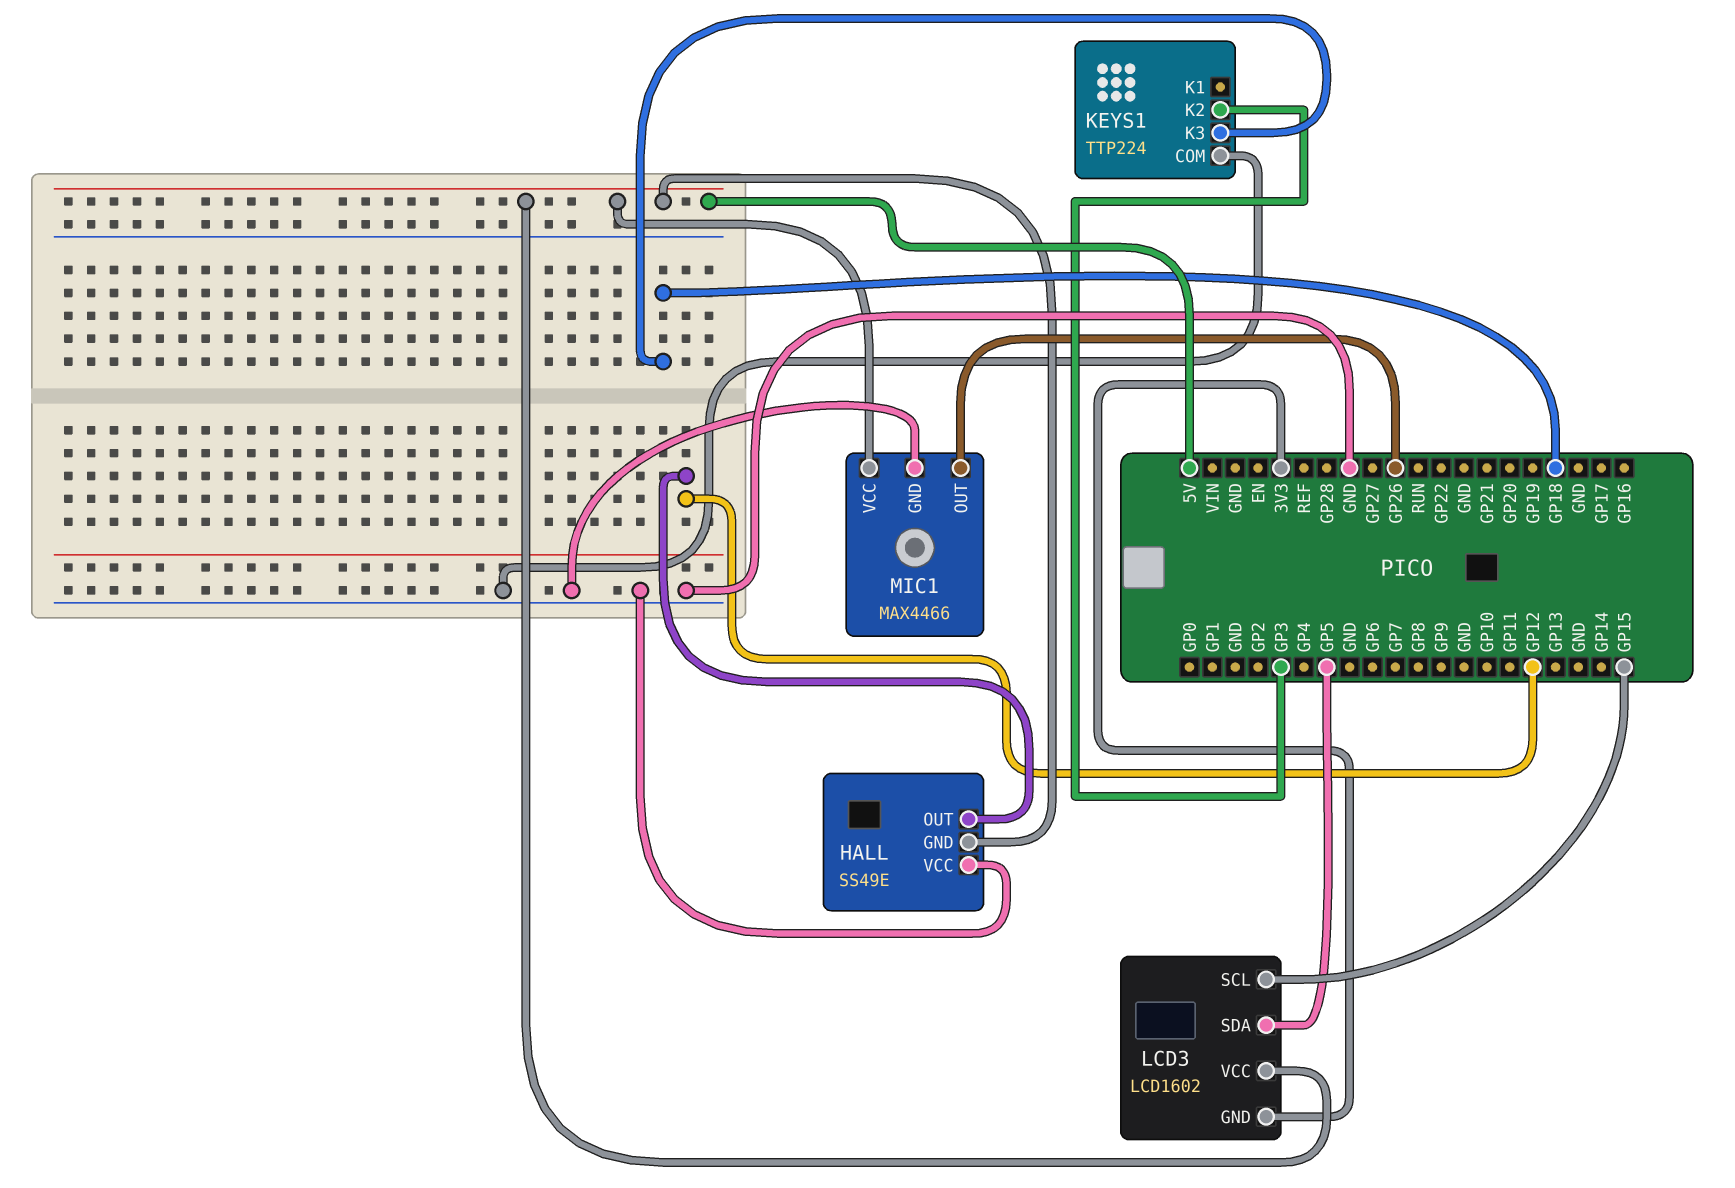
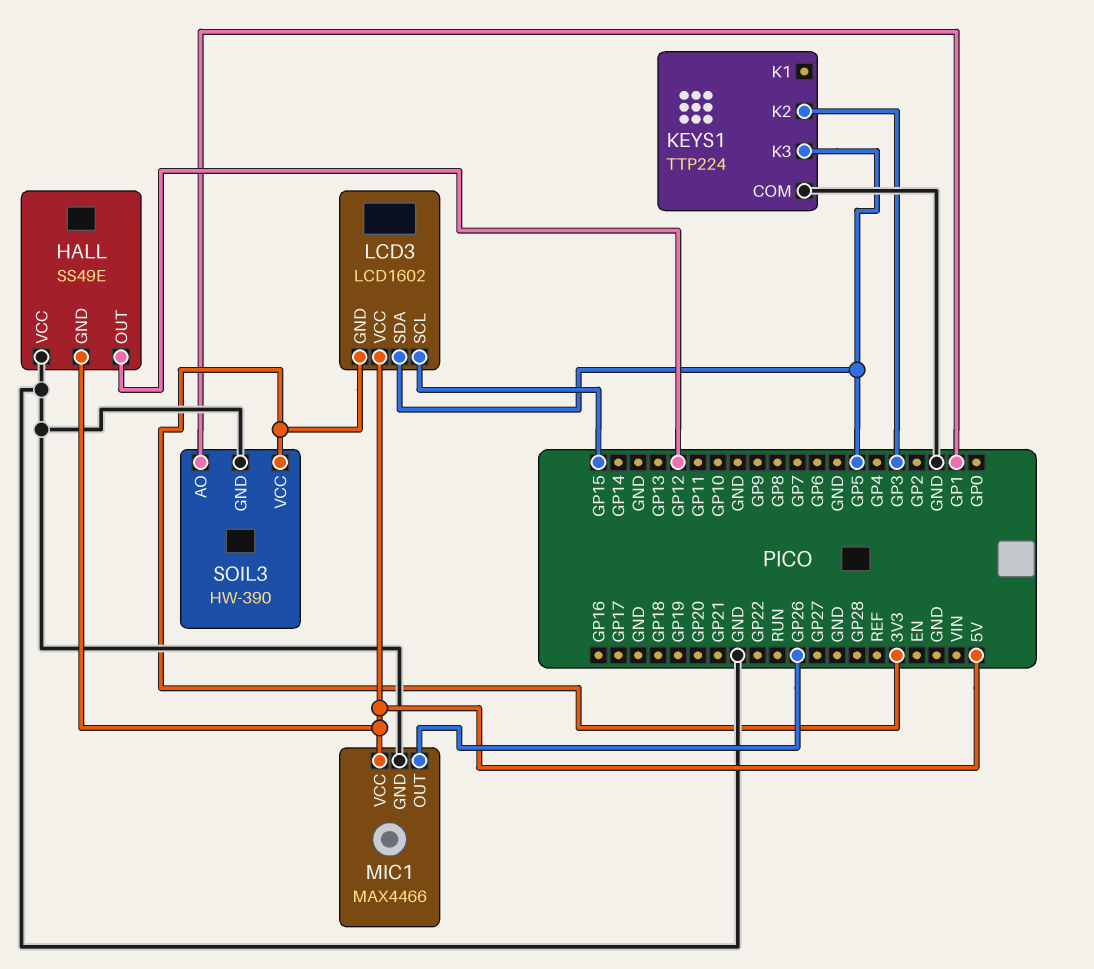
KEYS1 pin K3: GP18 -> GP5
SOIL3: none -> HW-390
SOIL3 pin AO: none -> GP1
SOIL3 pin GND: none -> GND
SOIL3 pin VCC: none -> 3V3

